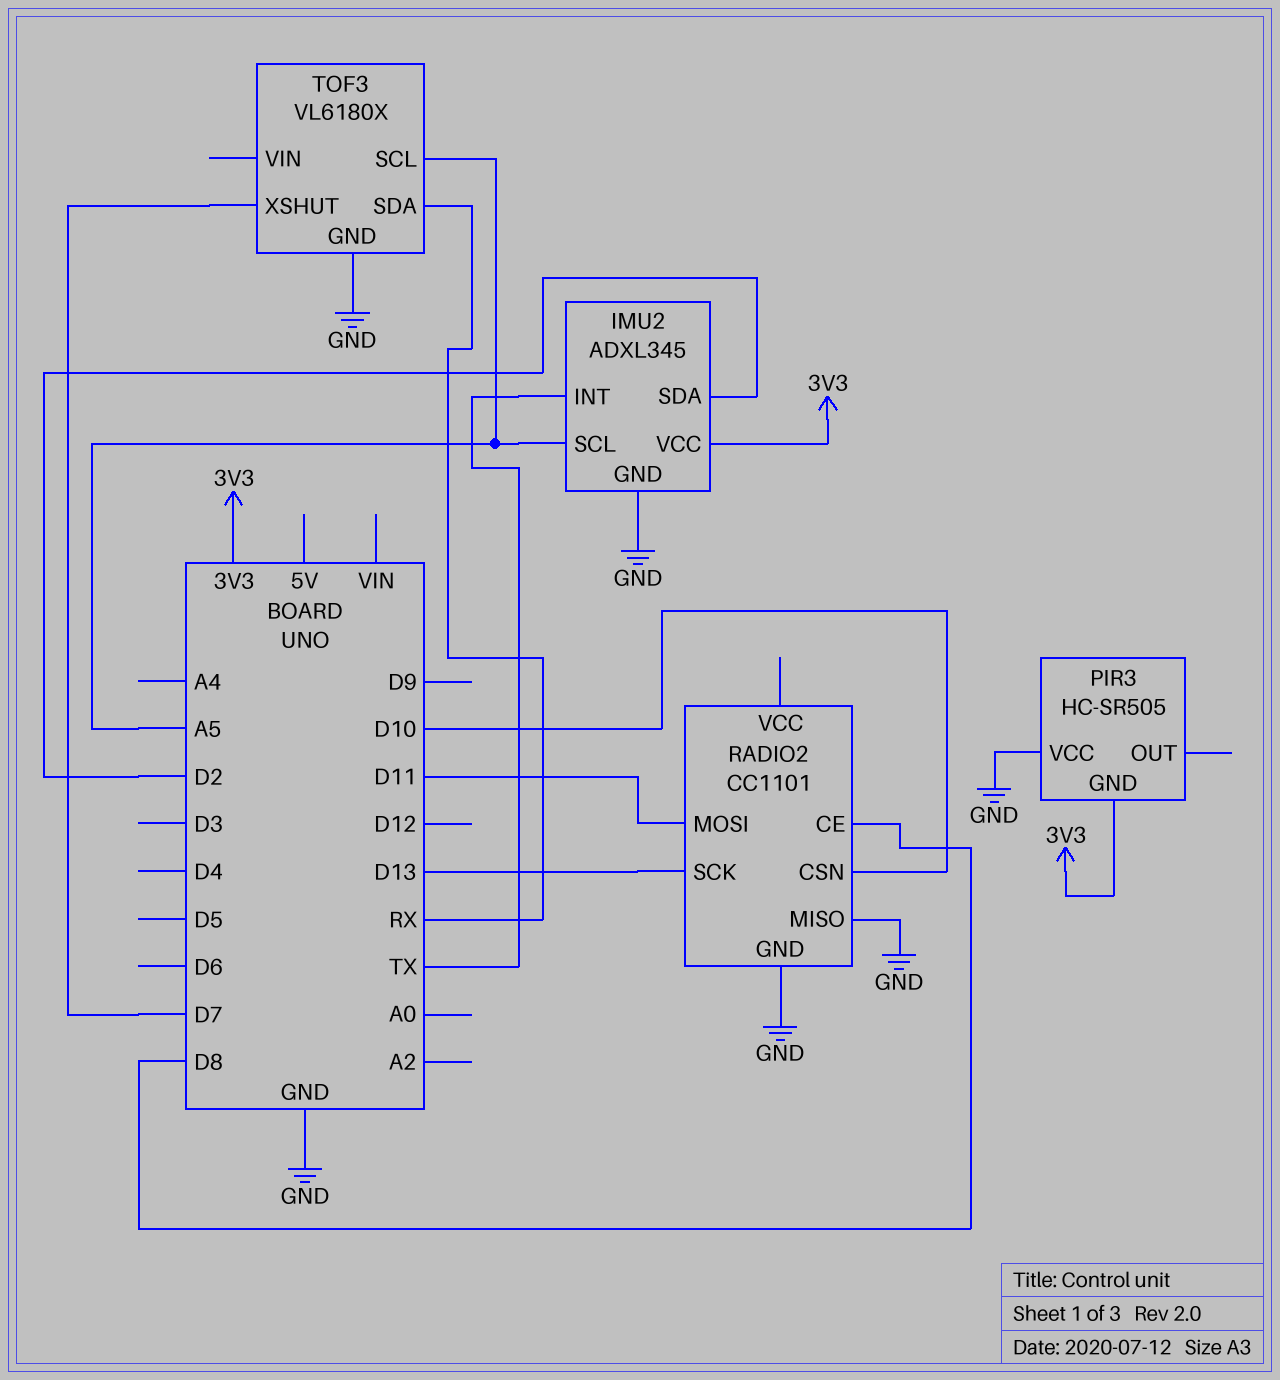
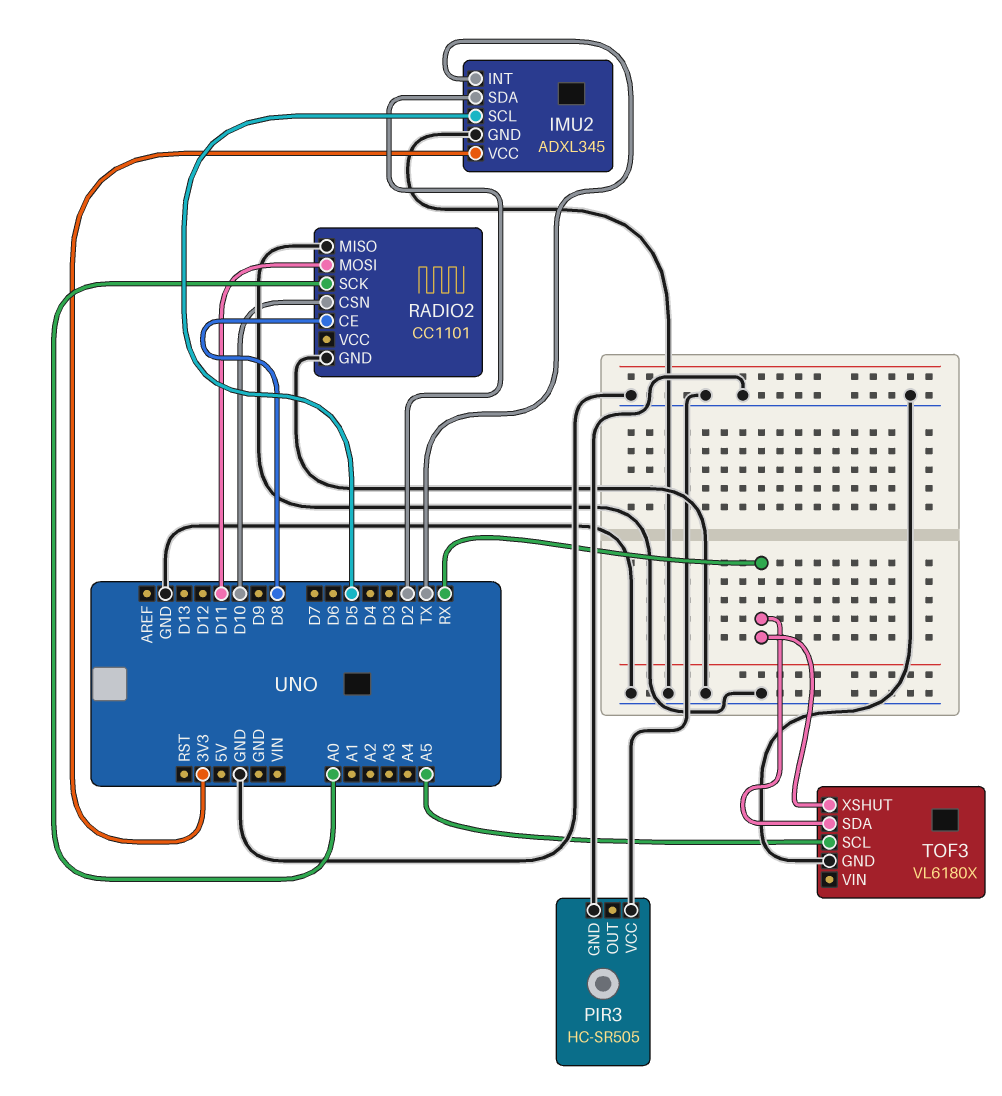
IMU2 pin SCL: A5 -> D5
PIR3 pin GND: 3V3 -> GND
RADIO2 pin SCK: D13 -> A0
TOF3 pin XSHUT: D7 -> RX

